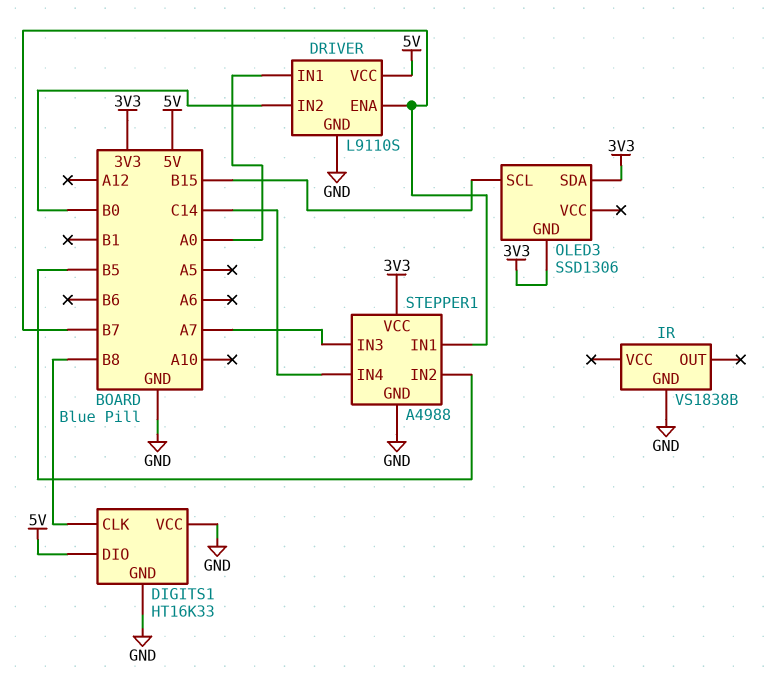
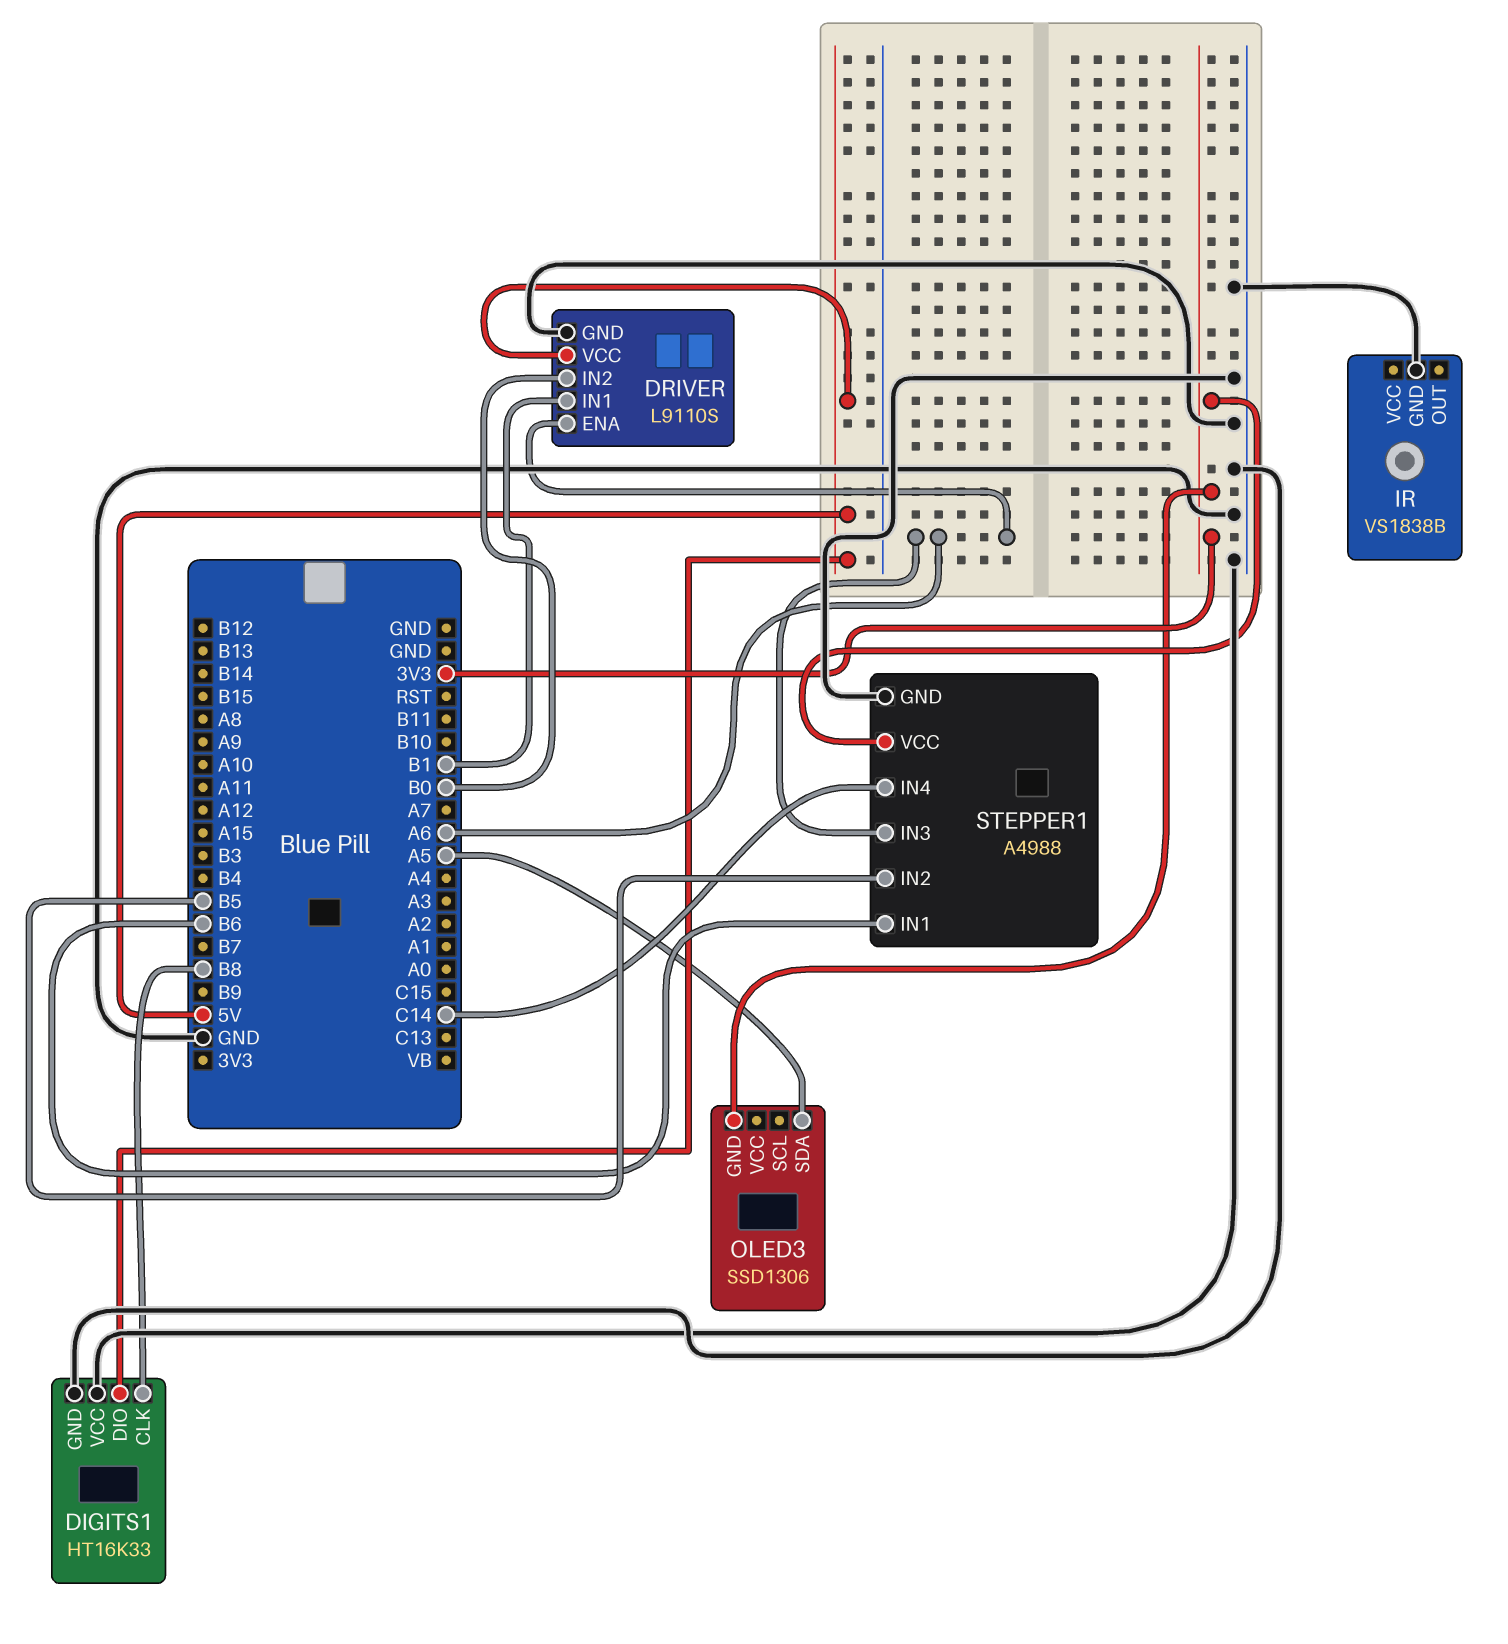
DRIVER pin ENA: B7 -> A6
DRIVER pin IN1: A0 -> B1
OLED3 pin SCL: B15 -> none
OLED3 pin SDA: 3V3 -> A5
STEPPER1 pin IN1: B7 -> B6
STEPPER1 pin IN3: A7 -> A6

